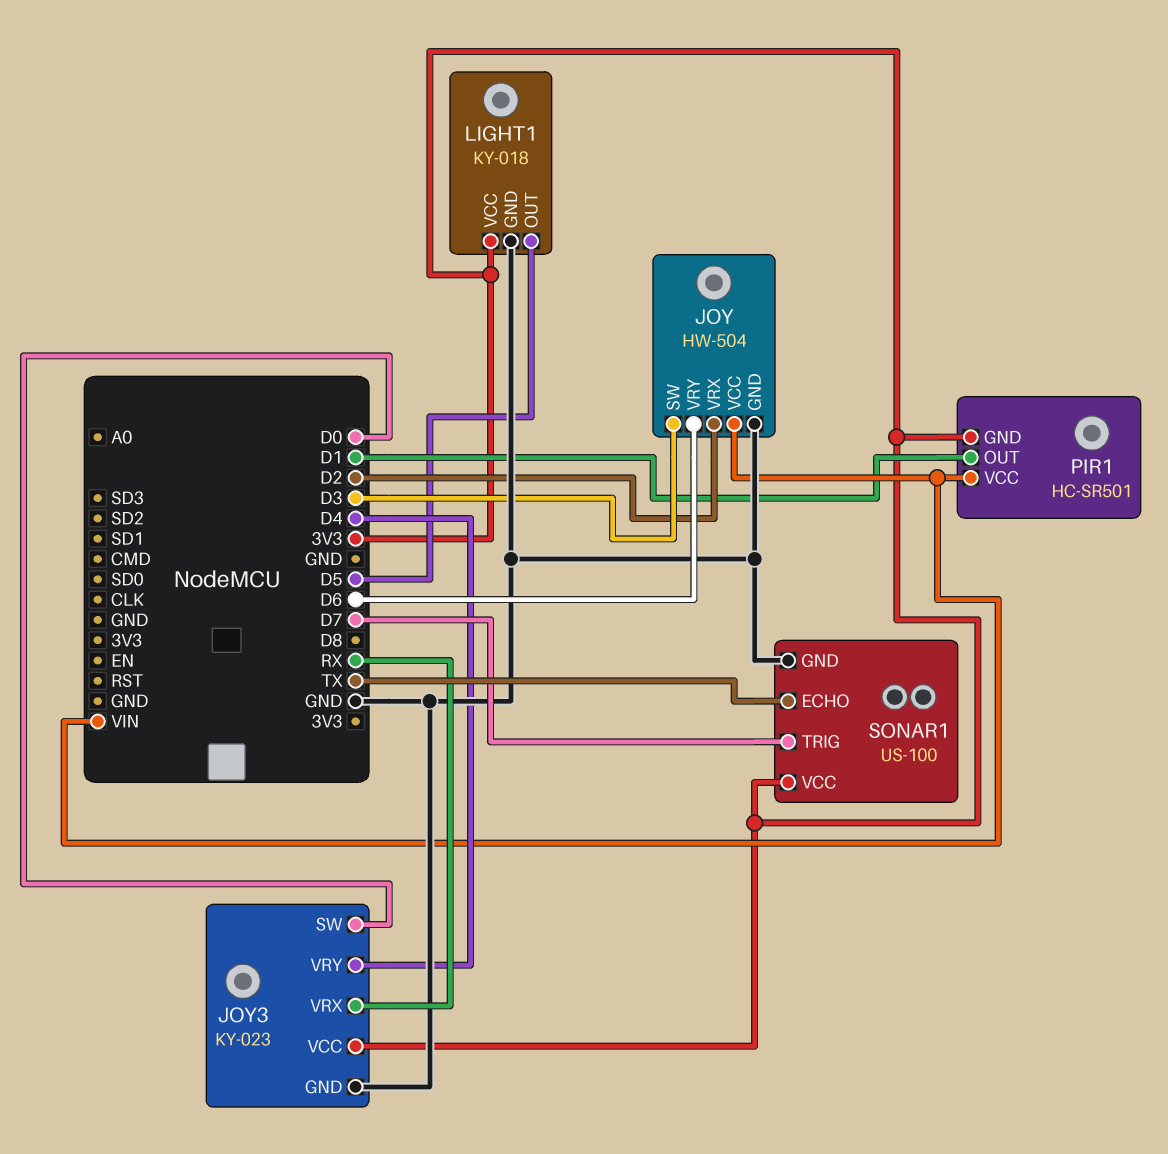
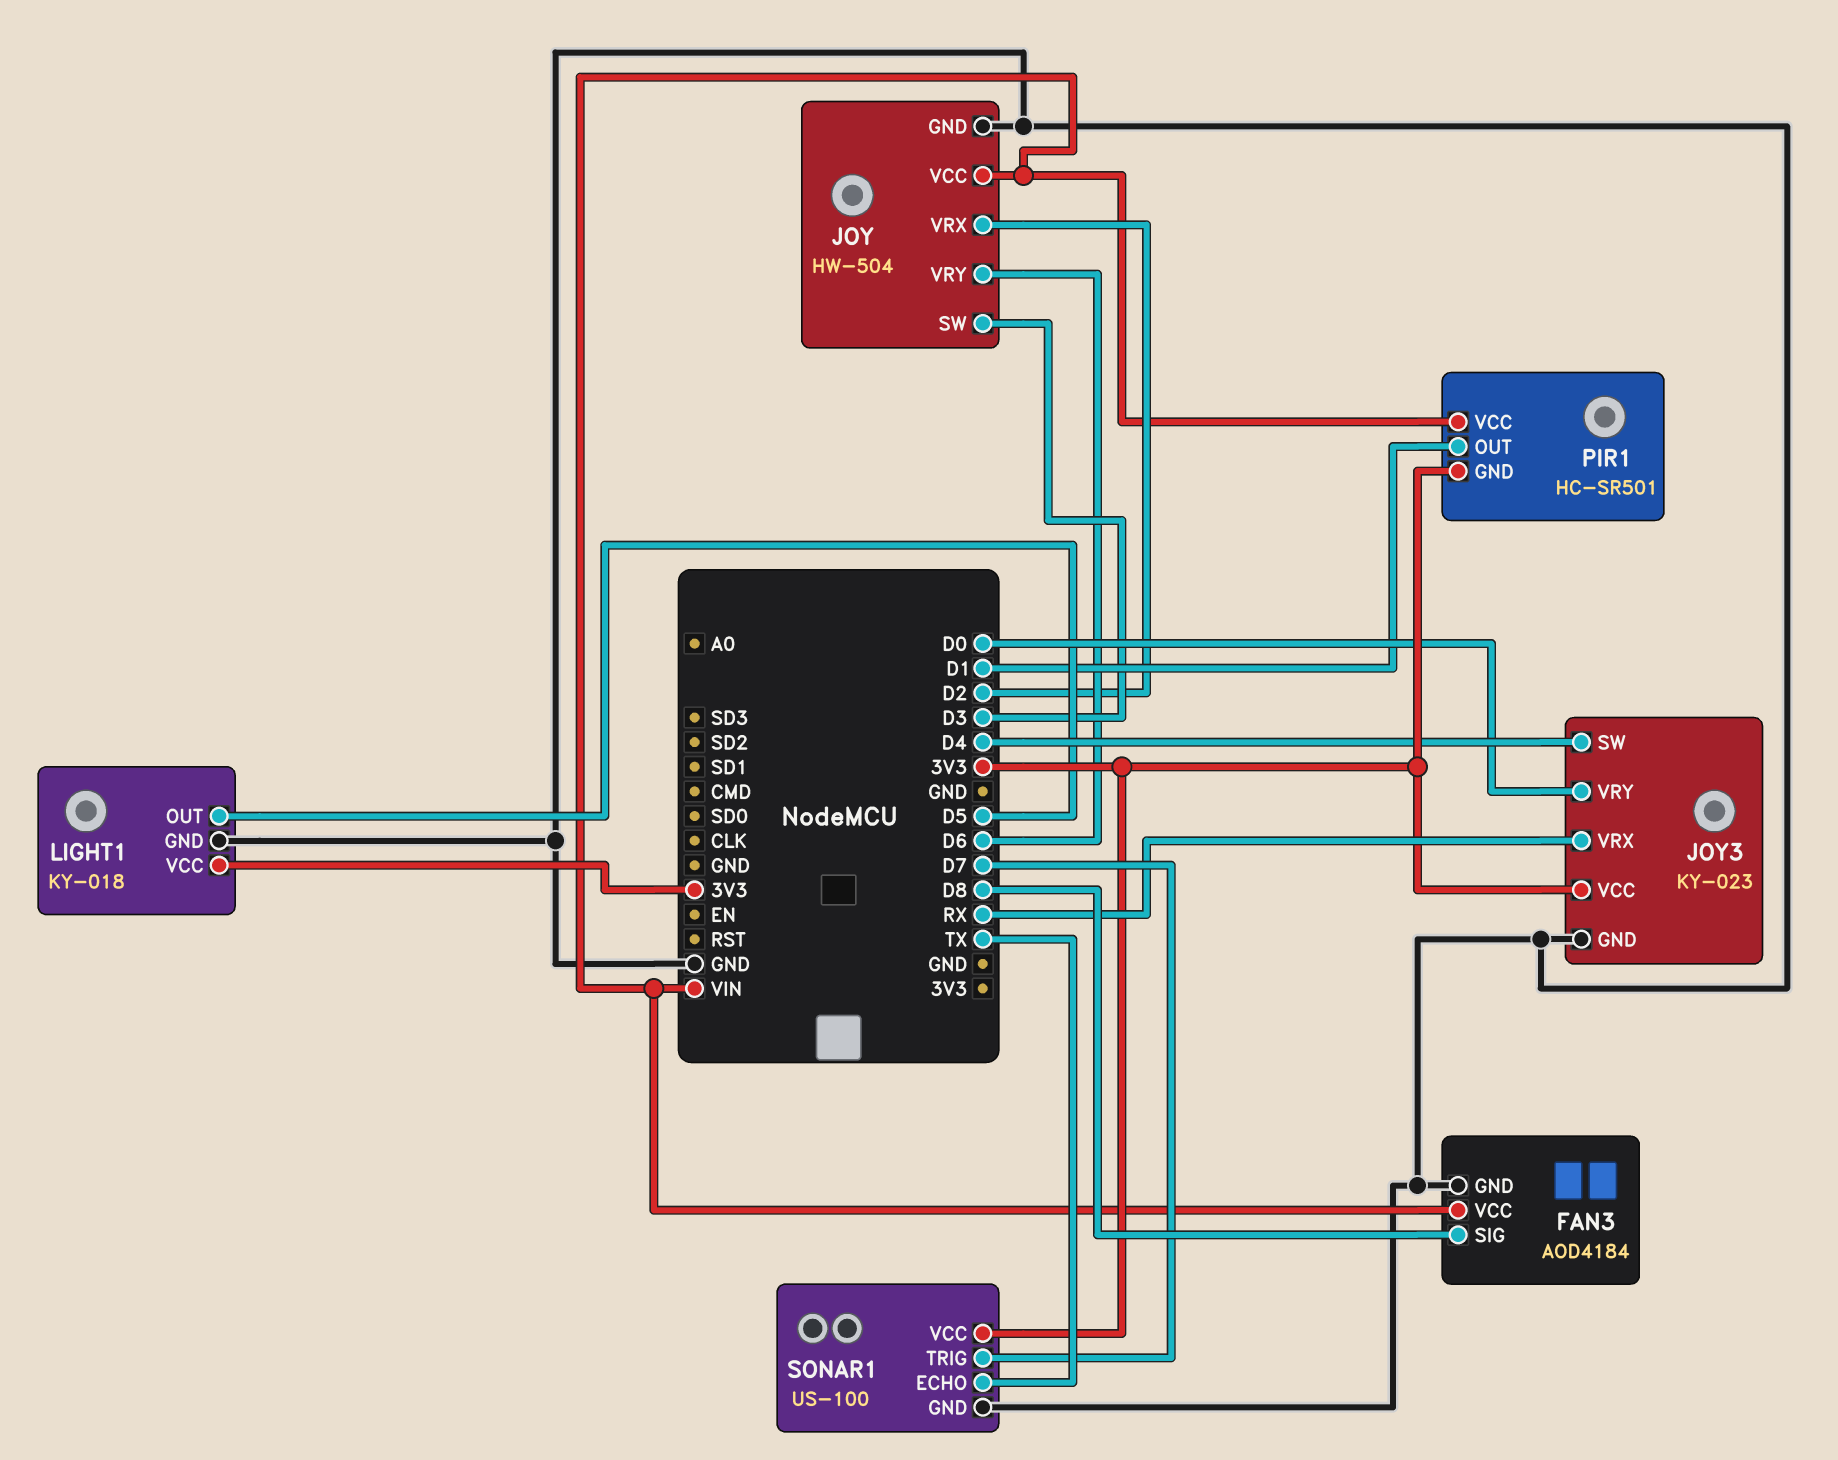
FAN3: none -> AOD4184
FAN3 pin GND: none -> GND
FAN3 pin SIG: none -> D8
FAN3 pin VCC: none -> VIN
JOY3 pin SW: D0 -> D4
JOY3 pin VRY: D4 -> D0

